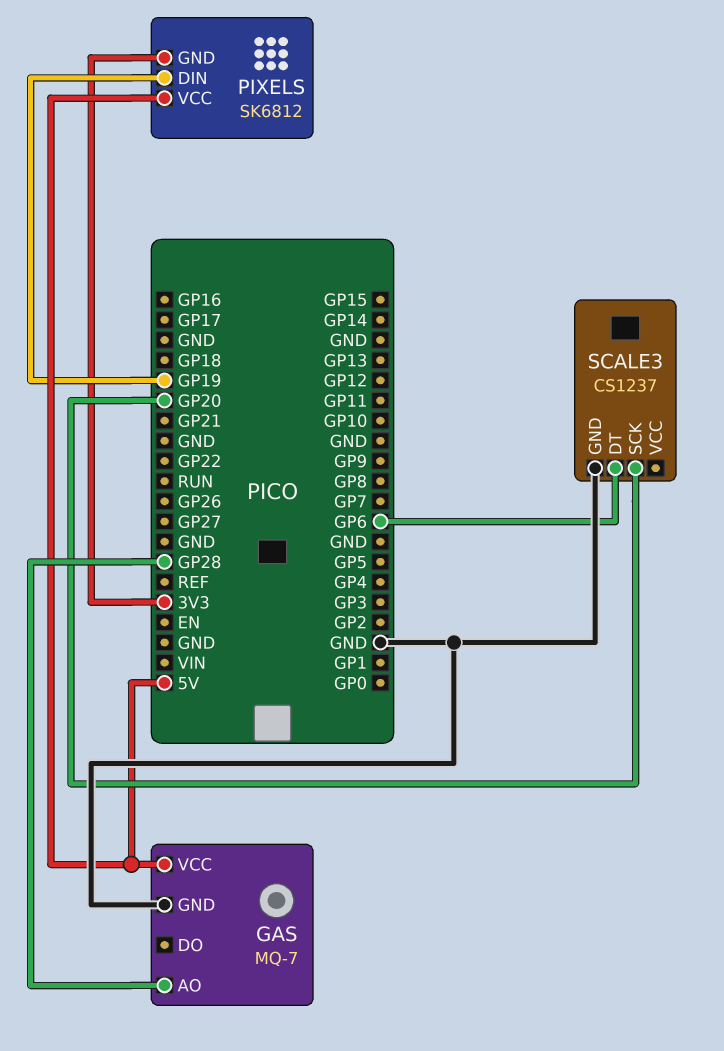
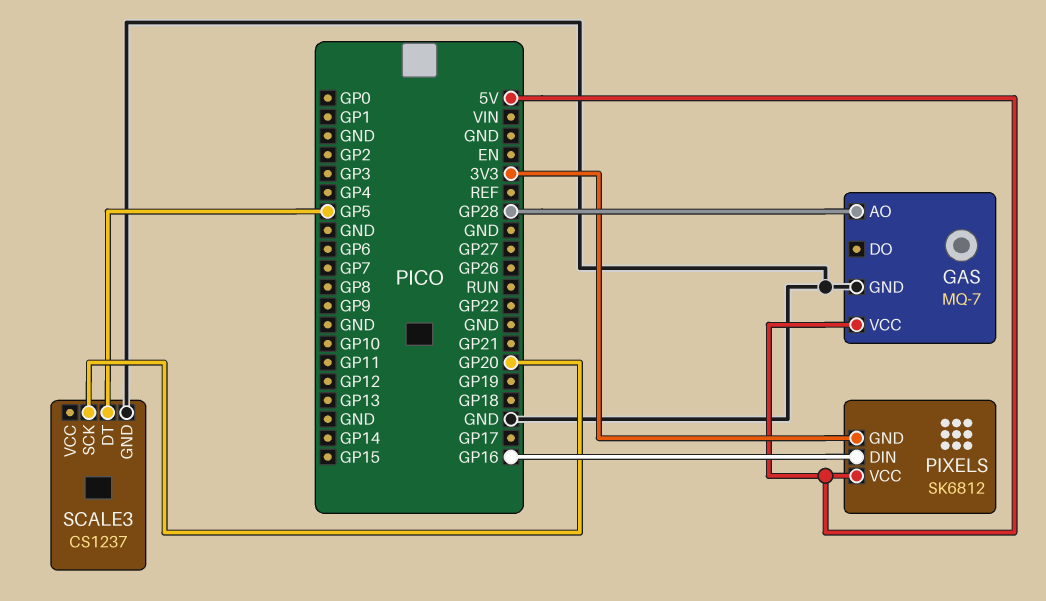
PIXELS pin DIN: GP19 -> GP16
SCALE3 pin DT: GP6 -> GP5

